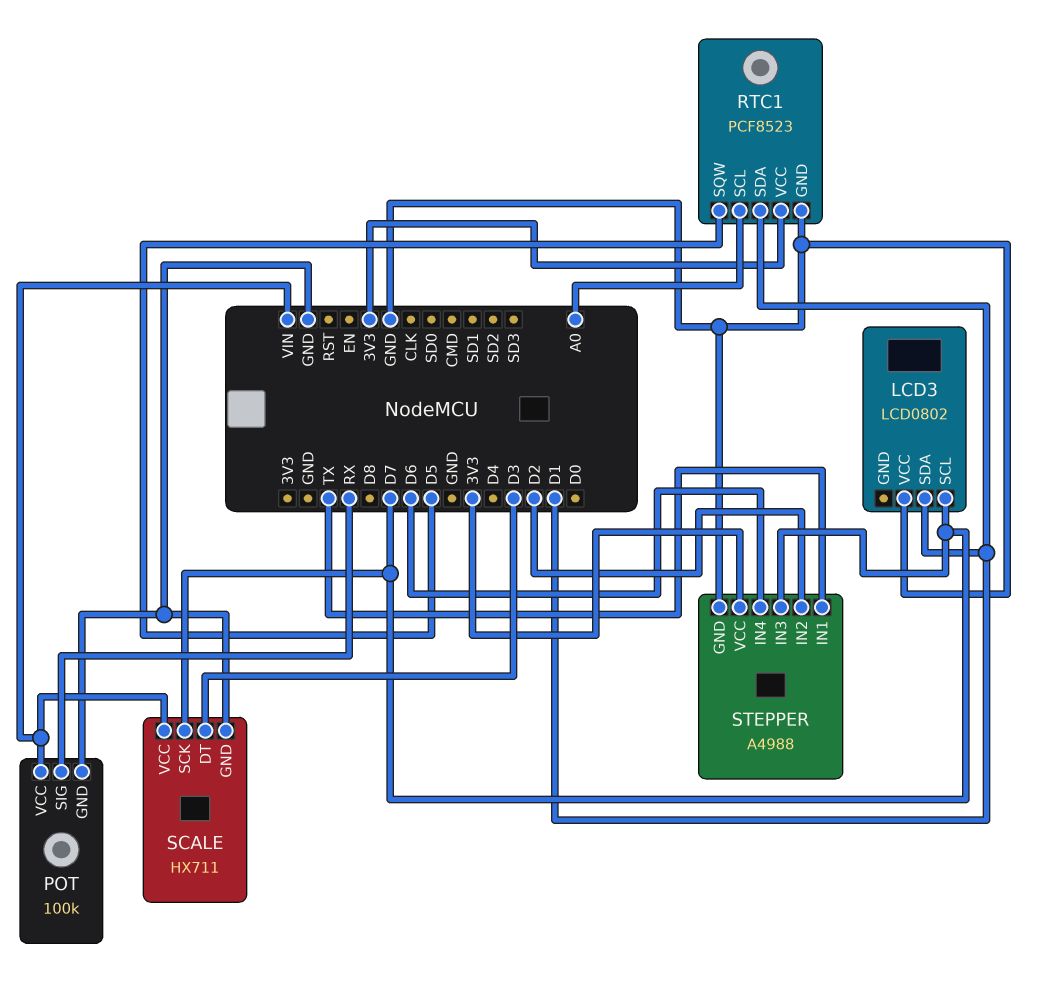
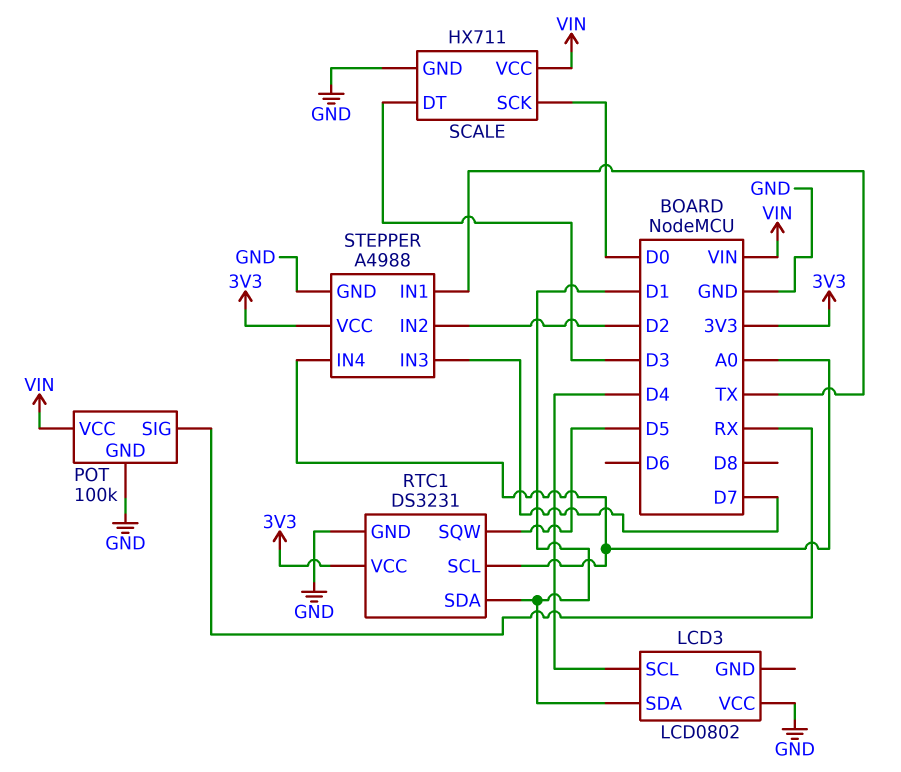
LCD3 pin SCL: D7 -> D4
RTC1: PCF8523 -> DS3231
SCALE pin SCK: D7 -> D0
STEPPER pin IN4: D6 -> A0

